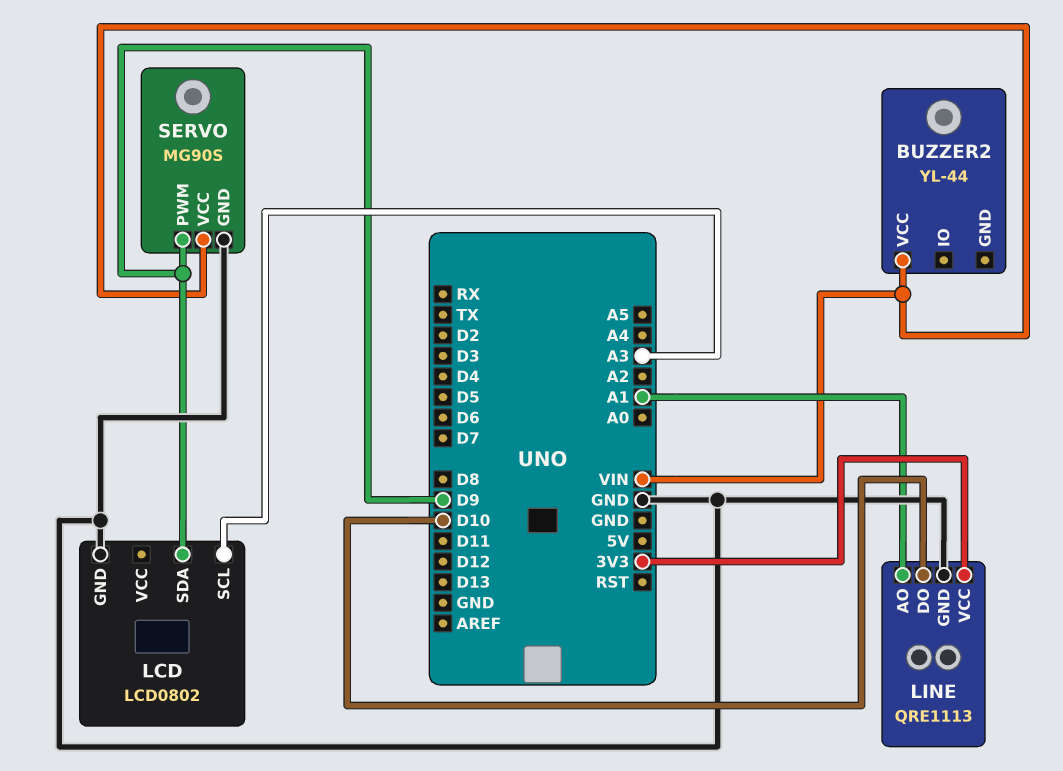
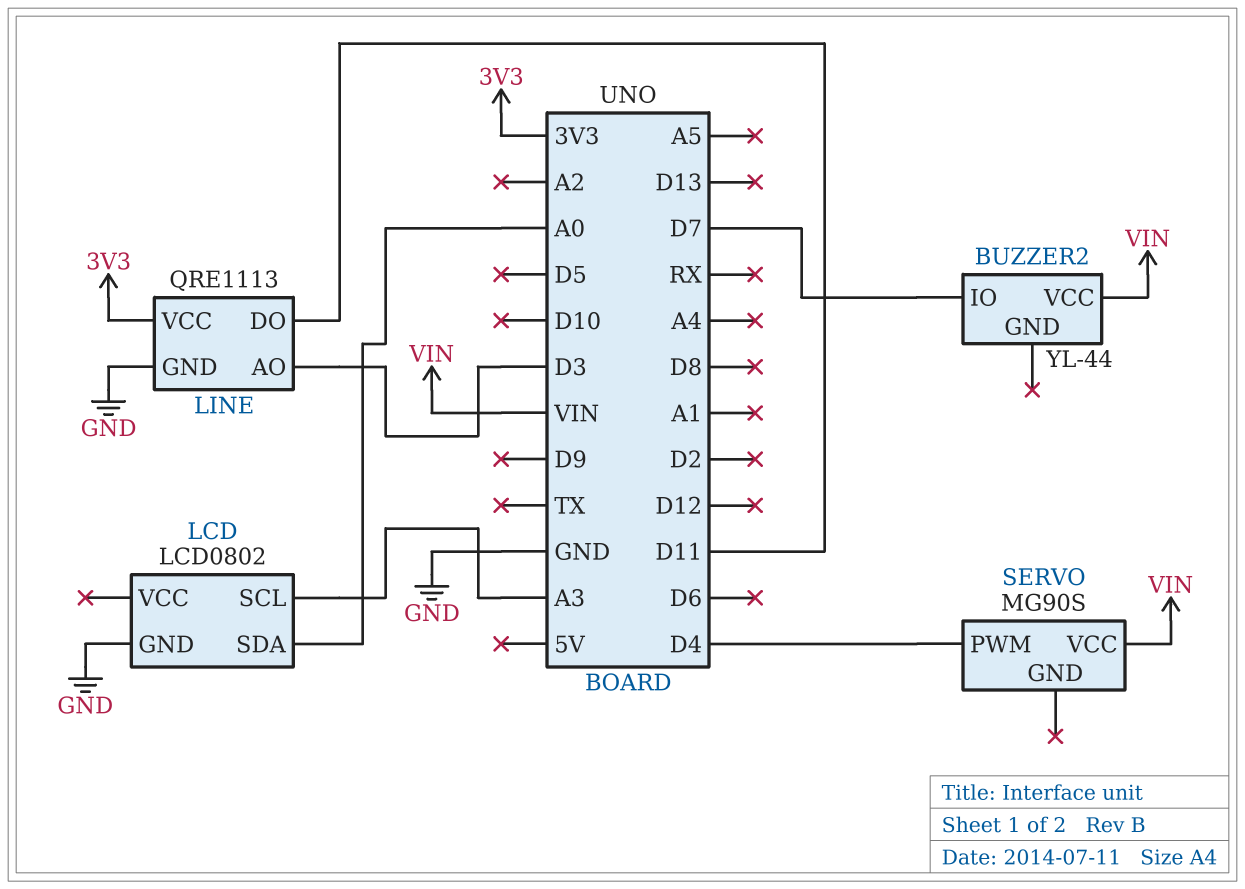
BUZZER2 pin IO: none -> D7
LCD pin SDA: D9 -> A0
LINE pin AO: A1 -> D3
LINE pin DO: D10 -> D11
SERVO pin GND: GND -> none
SERVO pin PWM: D9 -> D4

